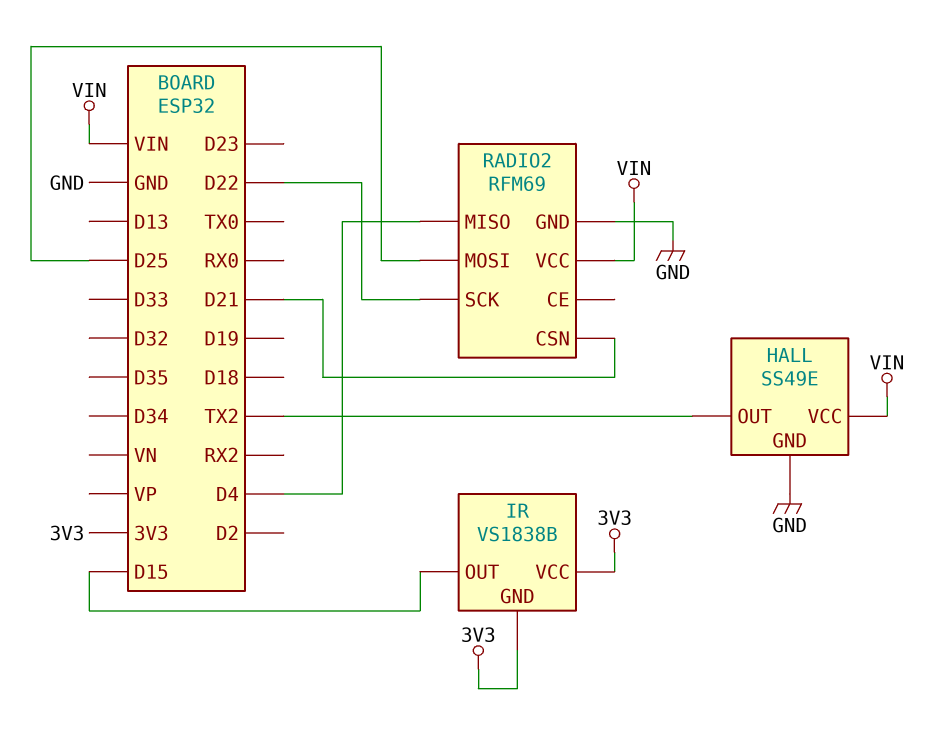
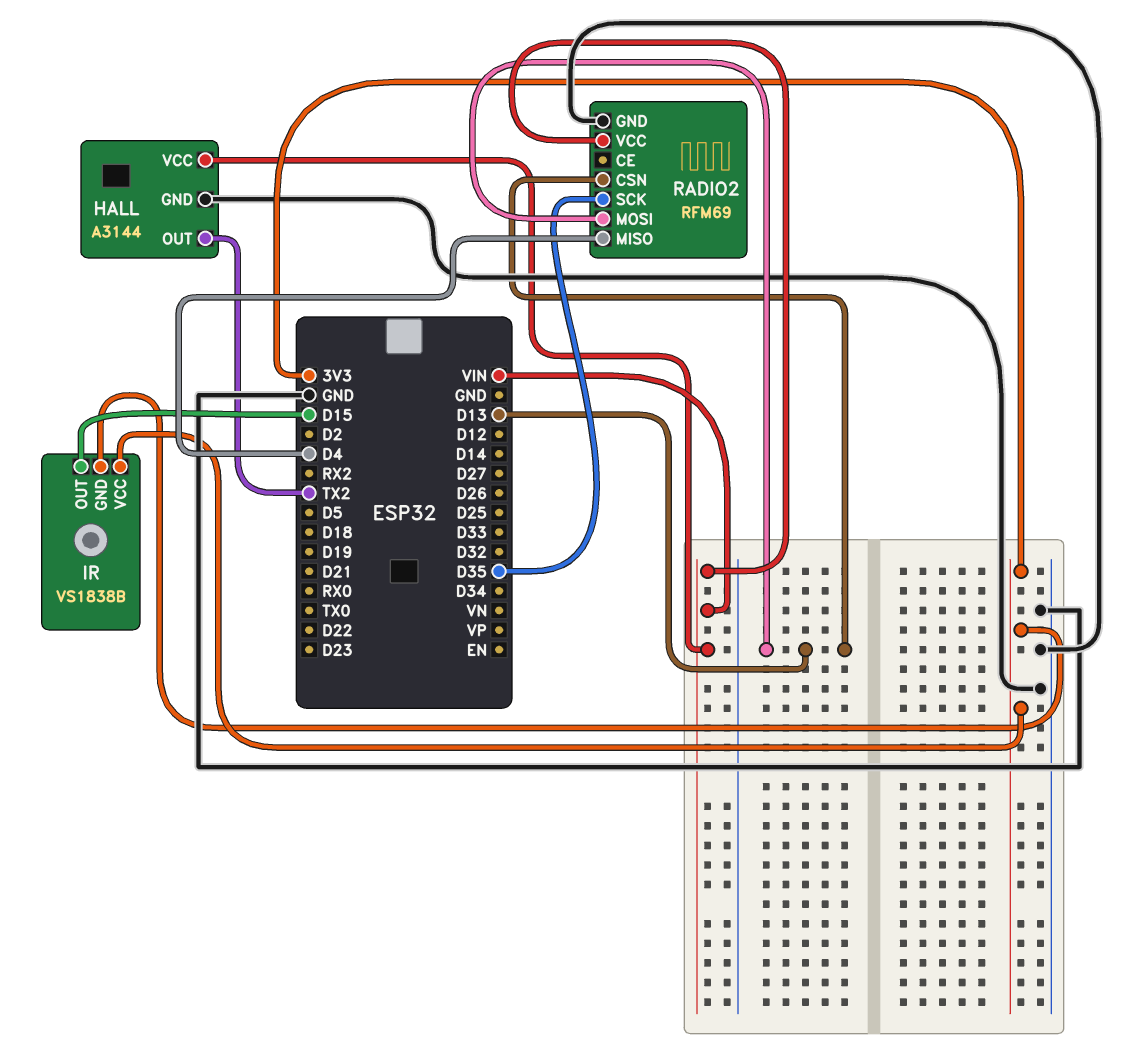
HALL: SS49E -> A3144
RADIO2 pin CSN: D21 -> D13
RADIO2 pin MOSI: D25 -> D13
RADIO2 pin SCK: D22 -> D35

